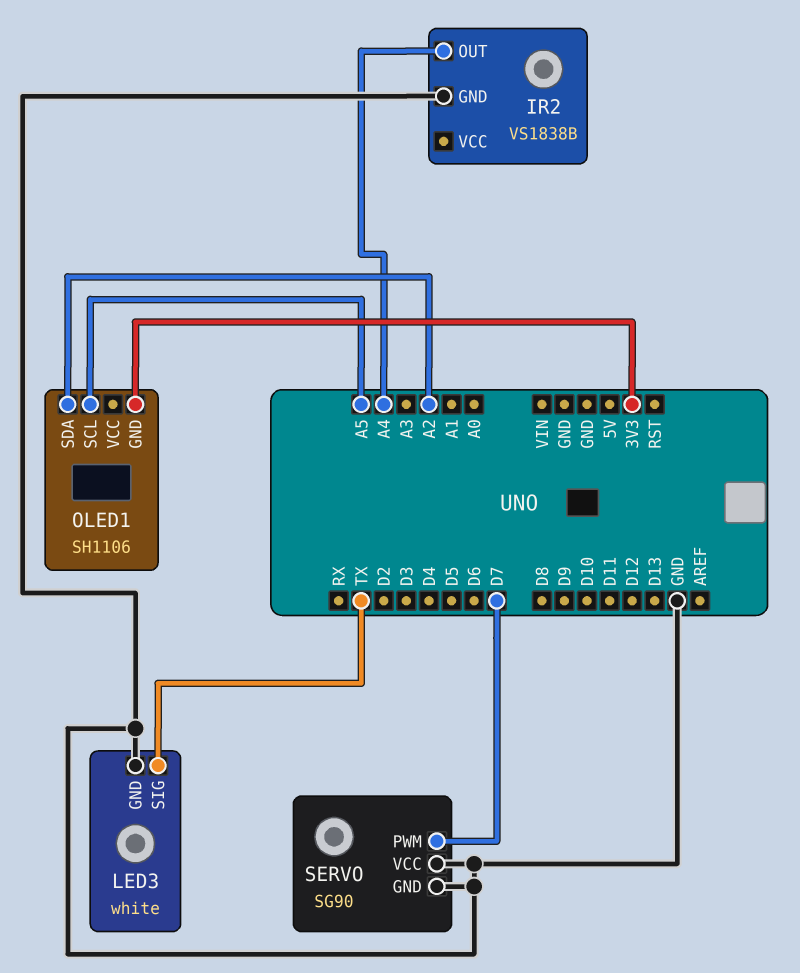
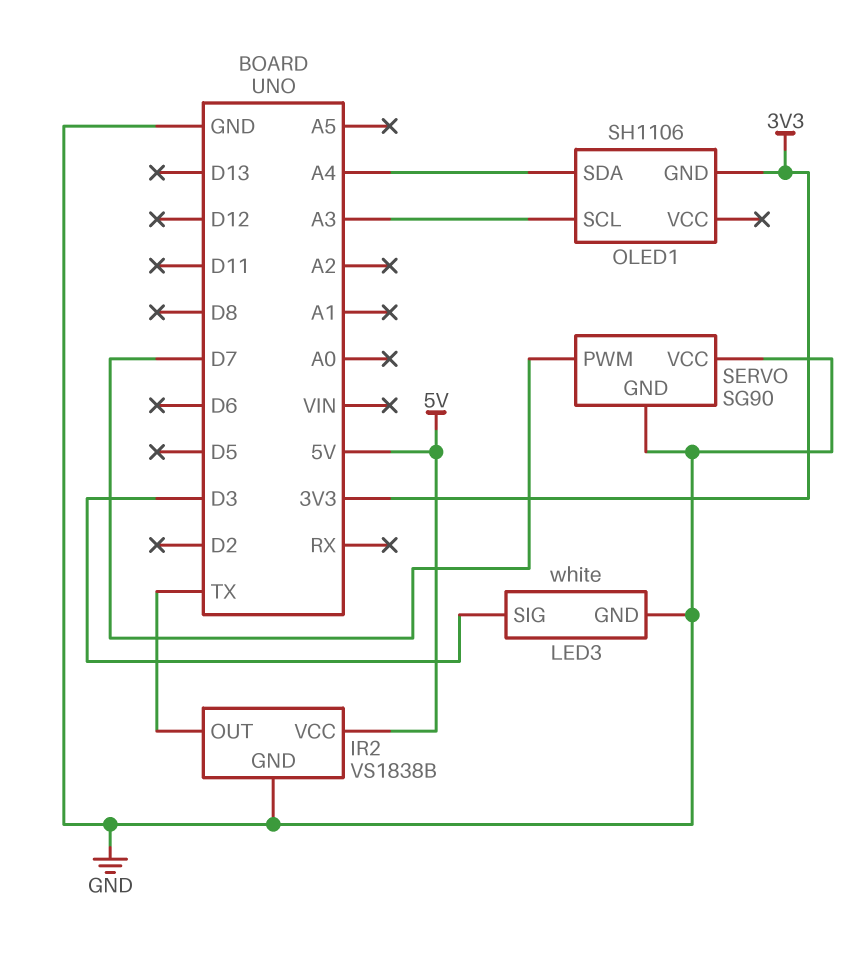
IR2 pin OUT: A4 -> TX
IR2 pin VCC: none -> 5V
LED3 pin SIG: TX -> D3
OLED1 pin SCL: A5 -> A3
OLED1 pin SDA: A2 -> A4

